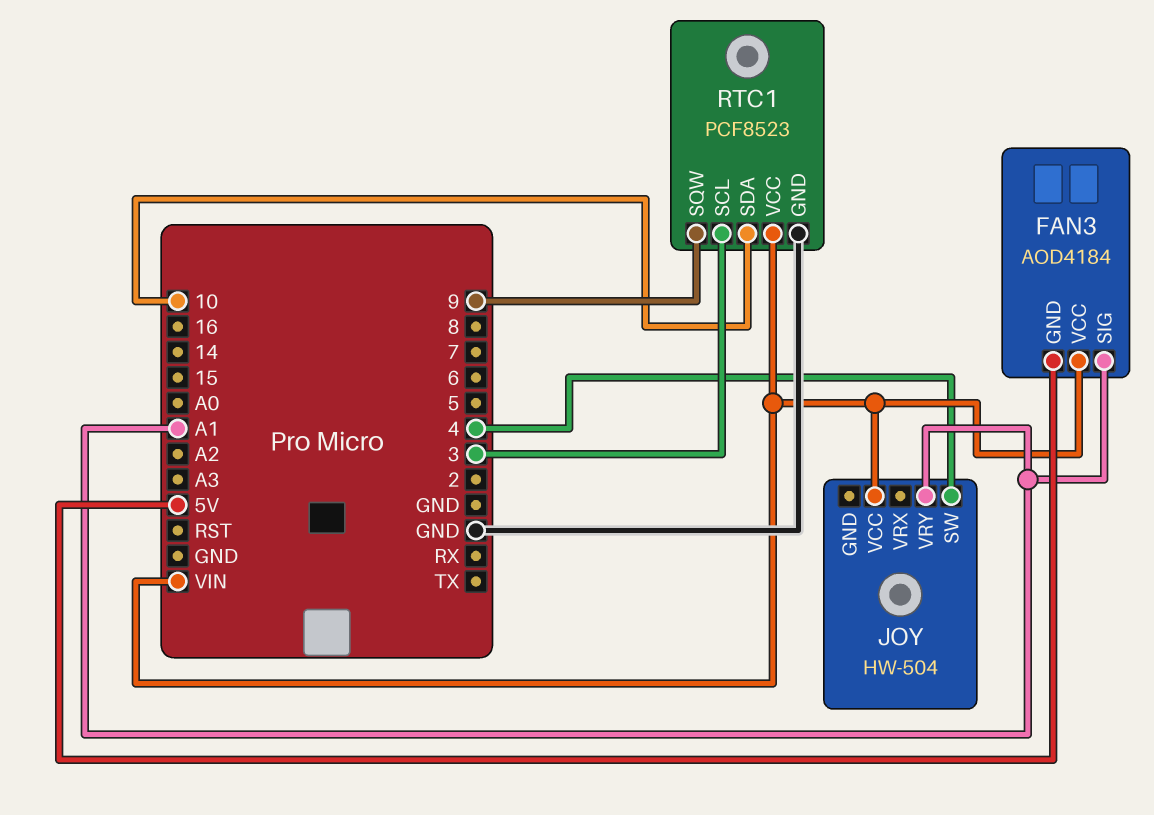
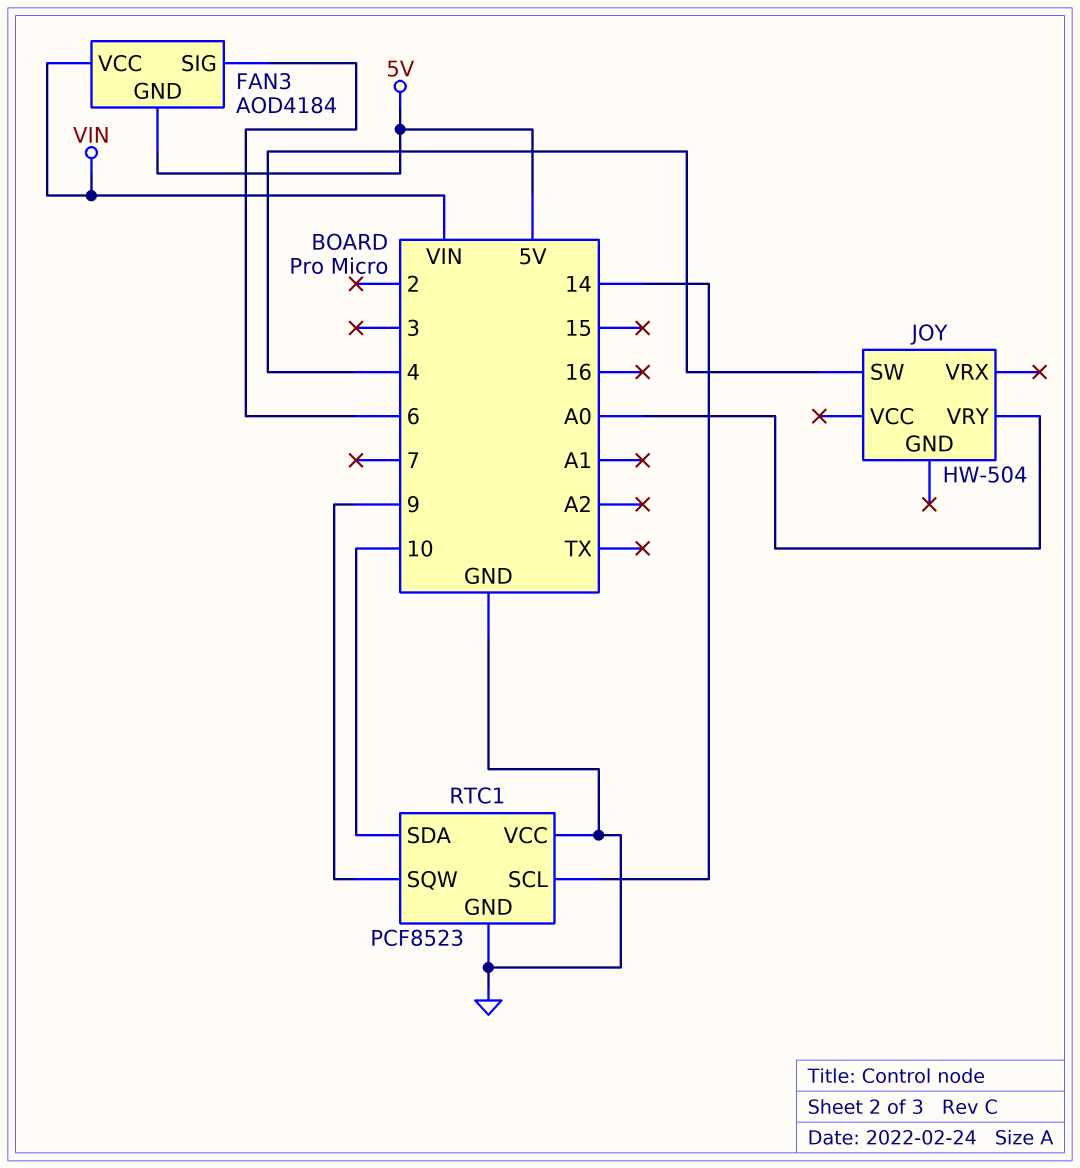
FAN3 pin SIG: A1 -> 6
JOY pin VCC: VIN -> none
JOY pin VRY: A1 -> A0
RTC1 pin SCL: 3 -> 14
RTC1 pin VCC: VIN -> GND

